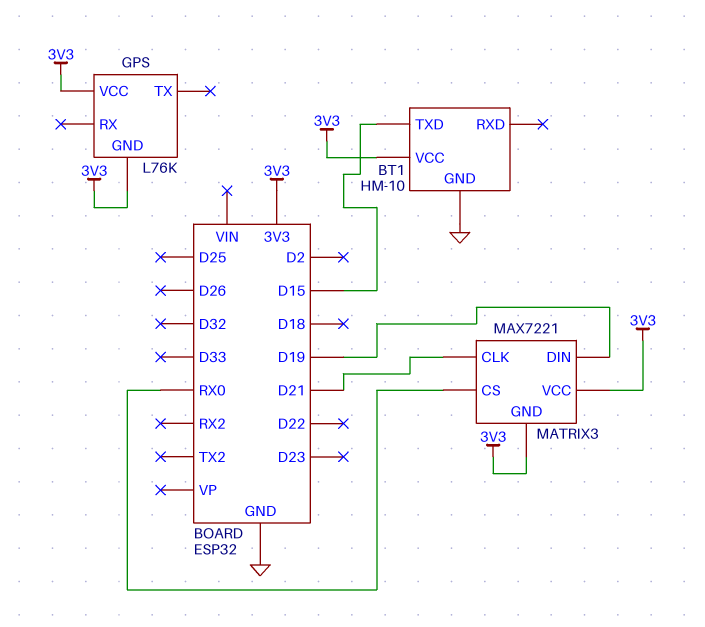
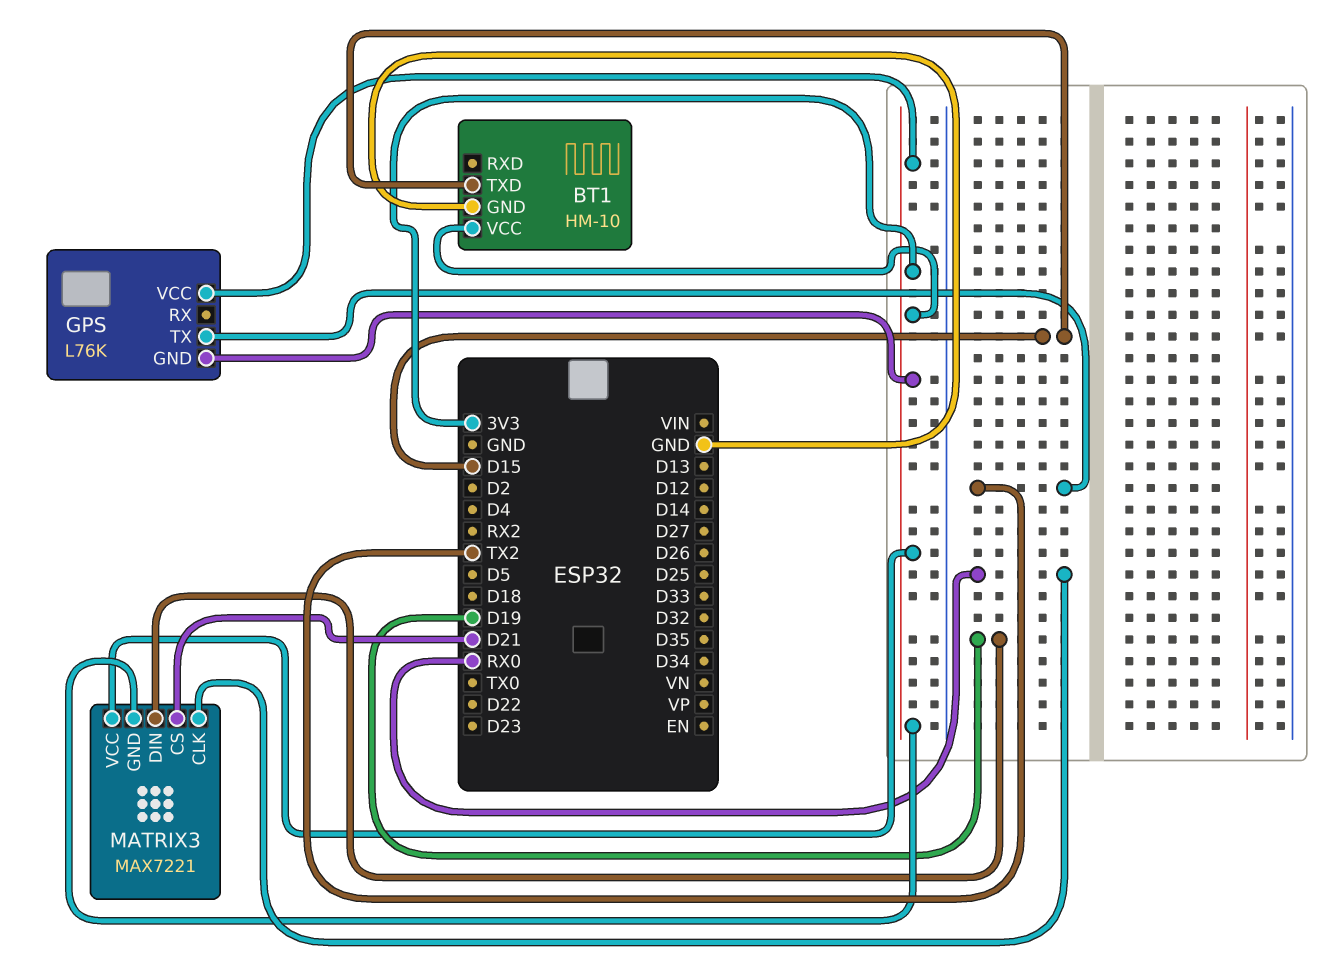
GPS pin TX: none -> TX2
MATRIX3 pin CLK: D21 -> RX0
MATRIX3 pin CS: RX0 -> D21

